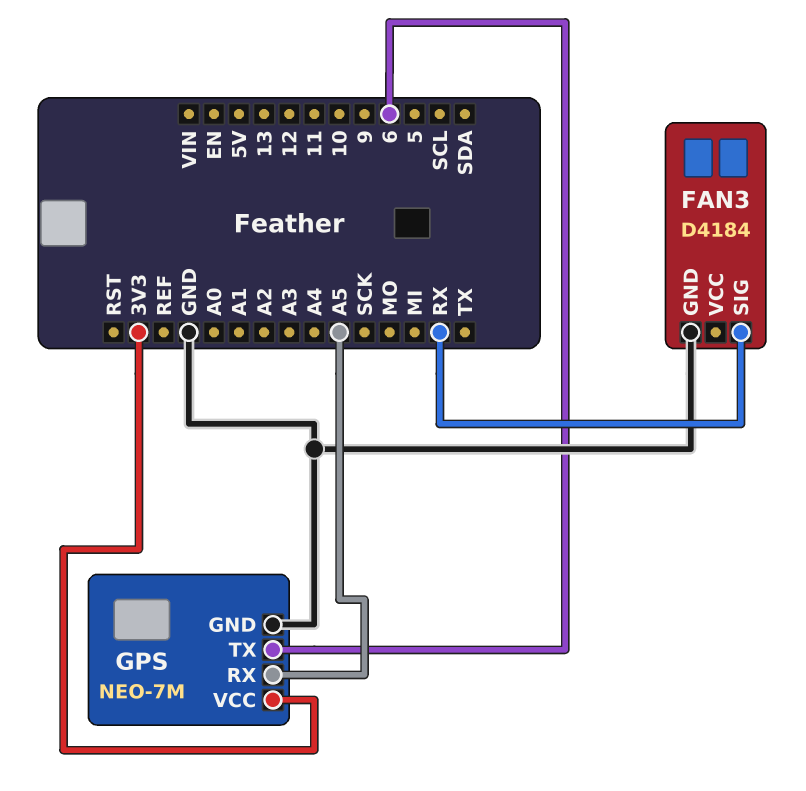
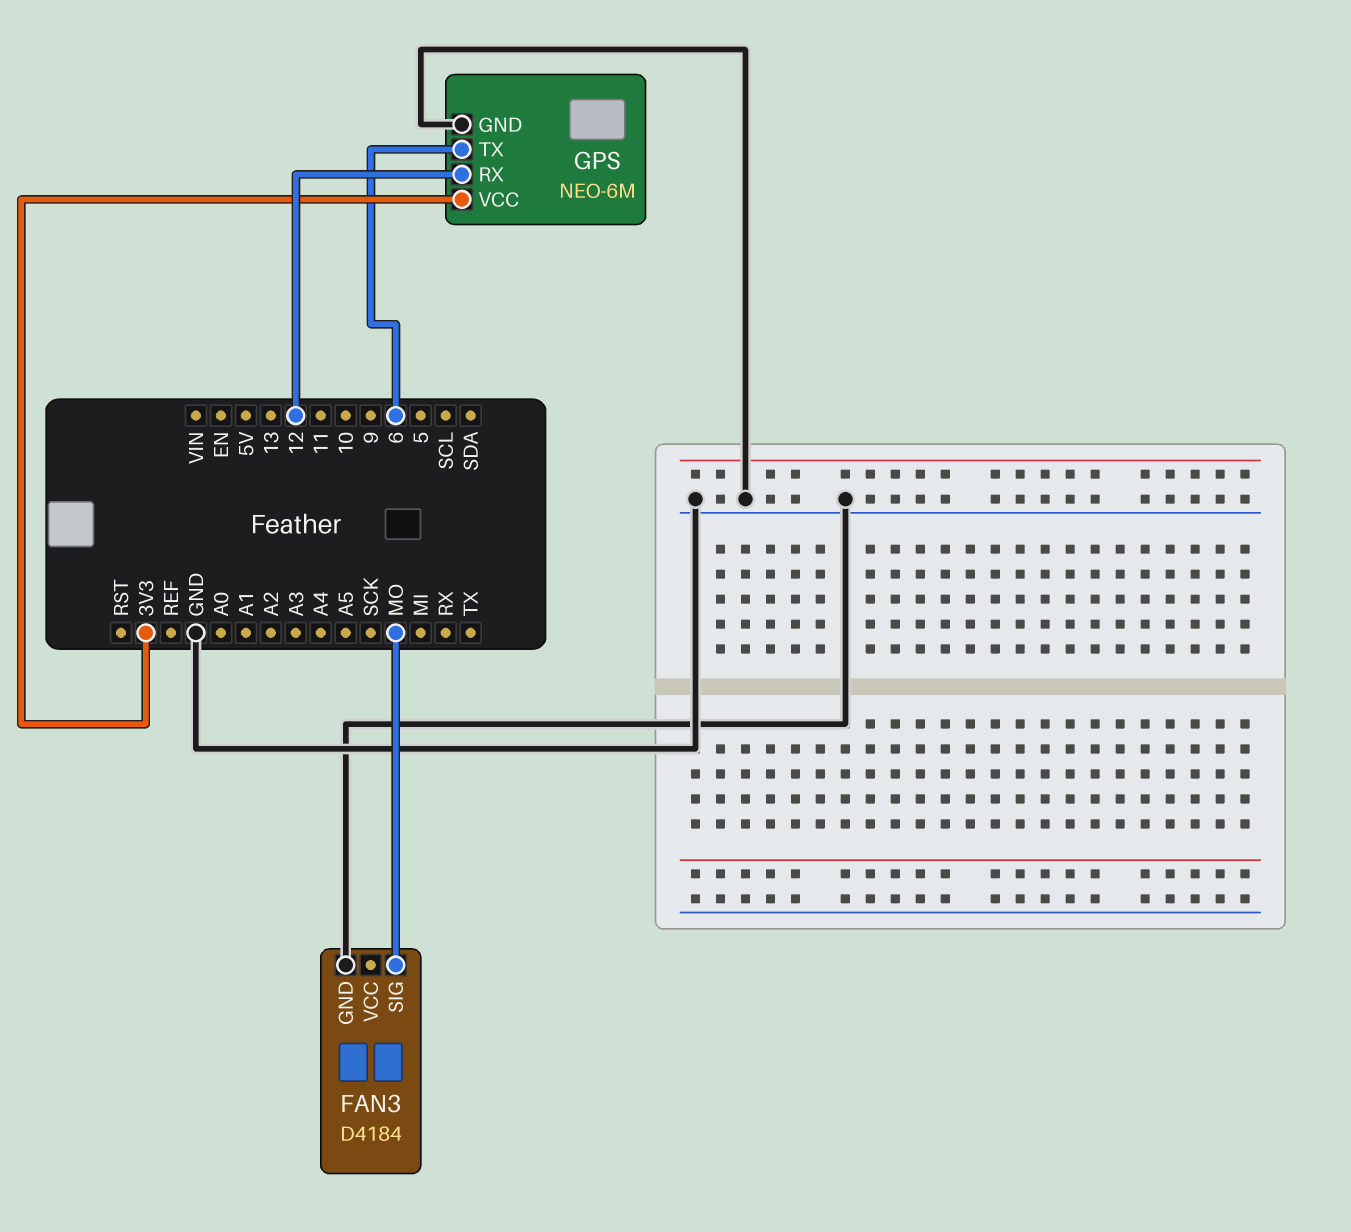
FAN3 pin SIG: RX -> MO
GPS: NEO-7M -> NEO-6M
GPS pin RX: A5 -> 12

